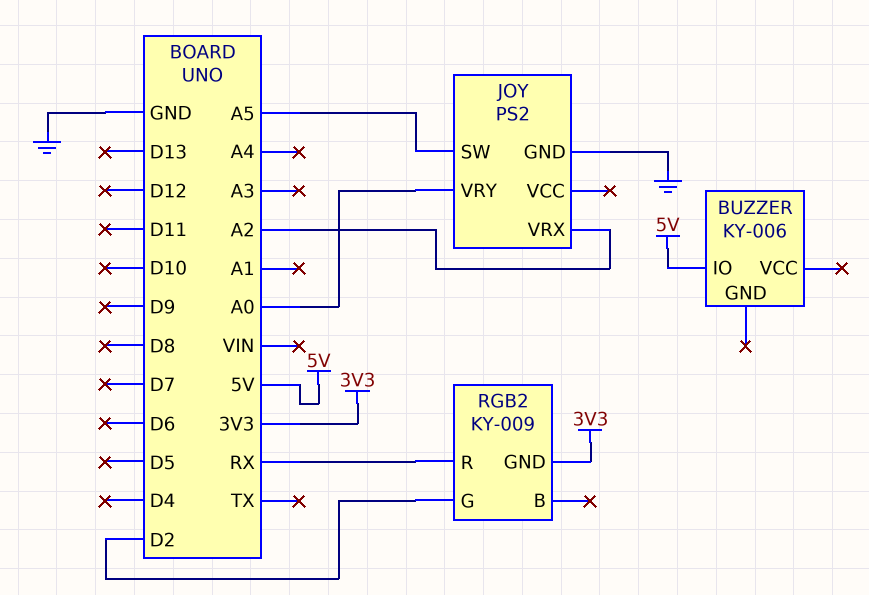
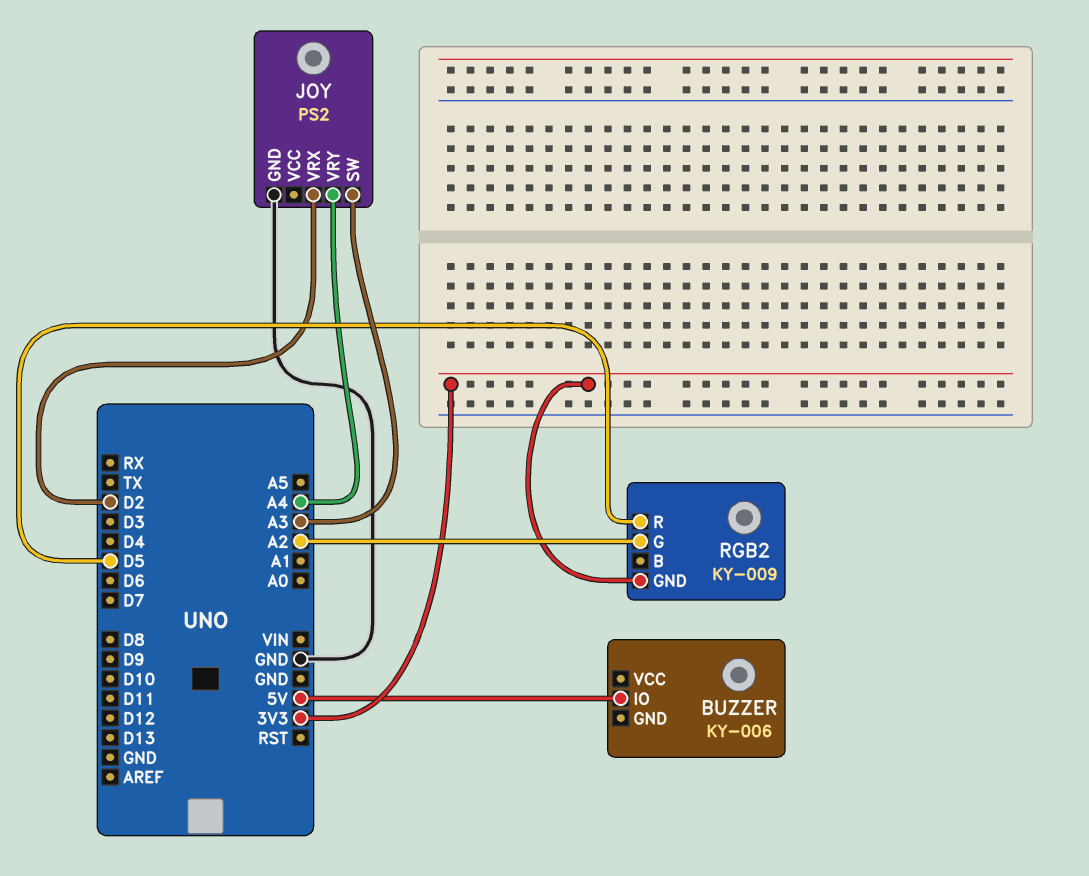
JOY pin SW: A5 -> A3
JOY pin VRX: A2 -> D2
JOY pin VRY: A0 -> A4
RGB2 pin G: D2 -> A2
RGB2 pin R: RX -> D5

